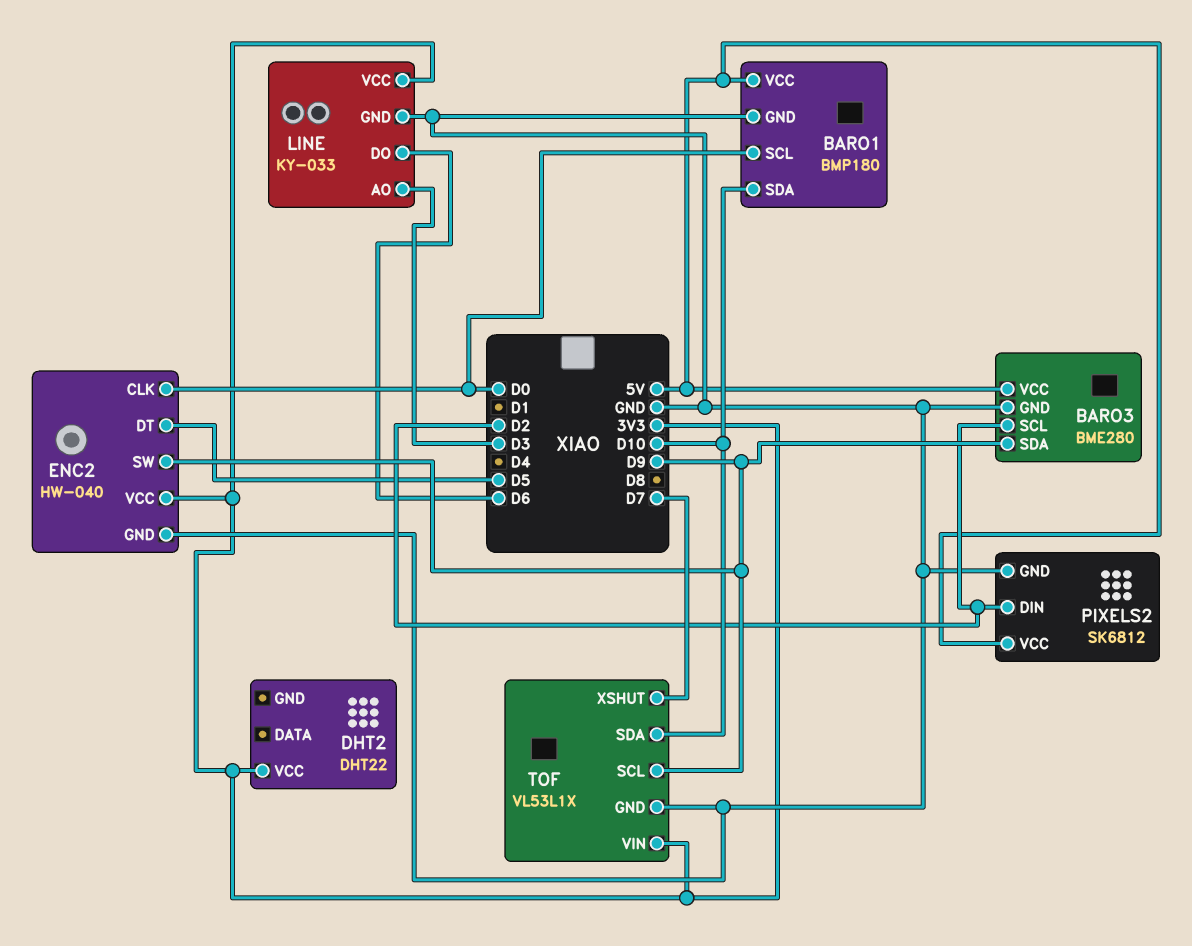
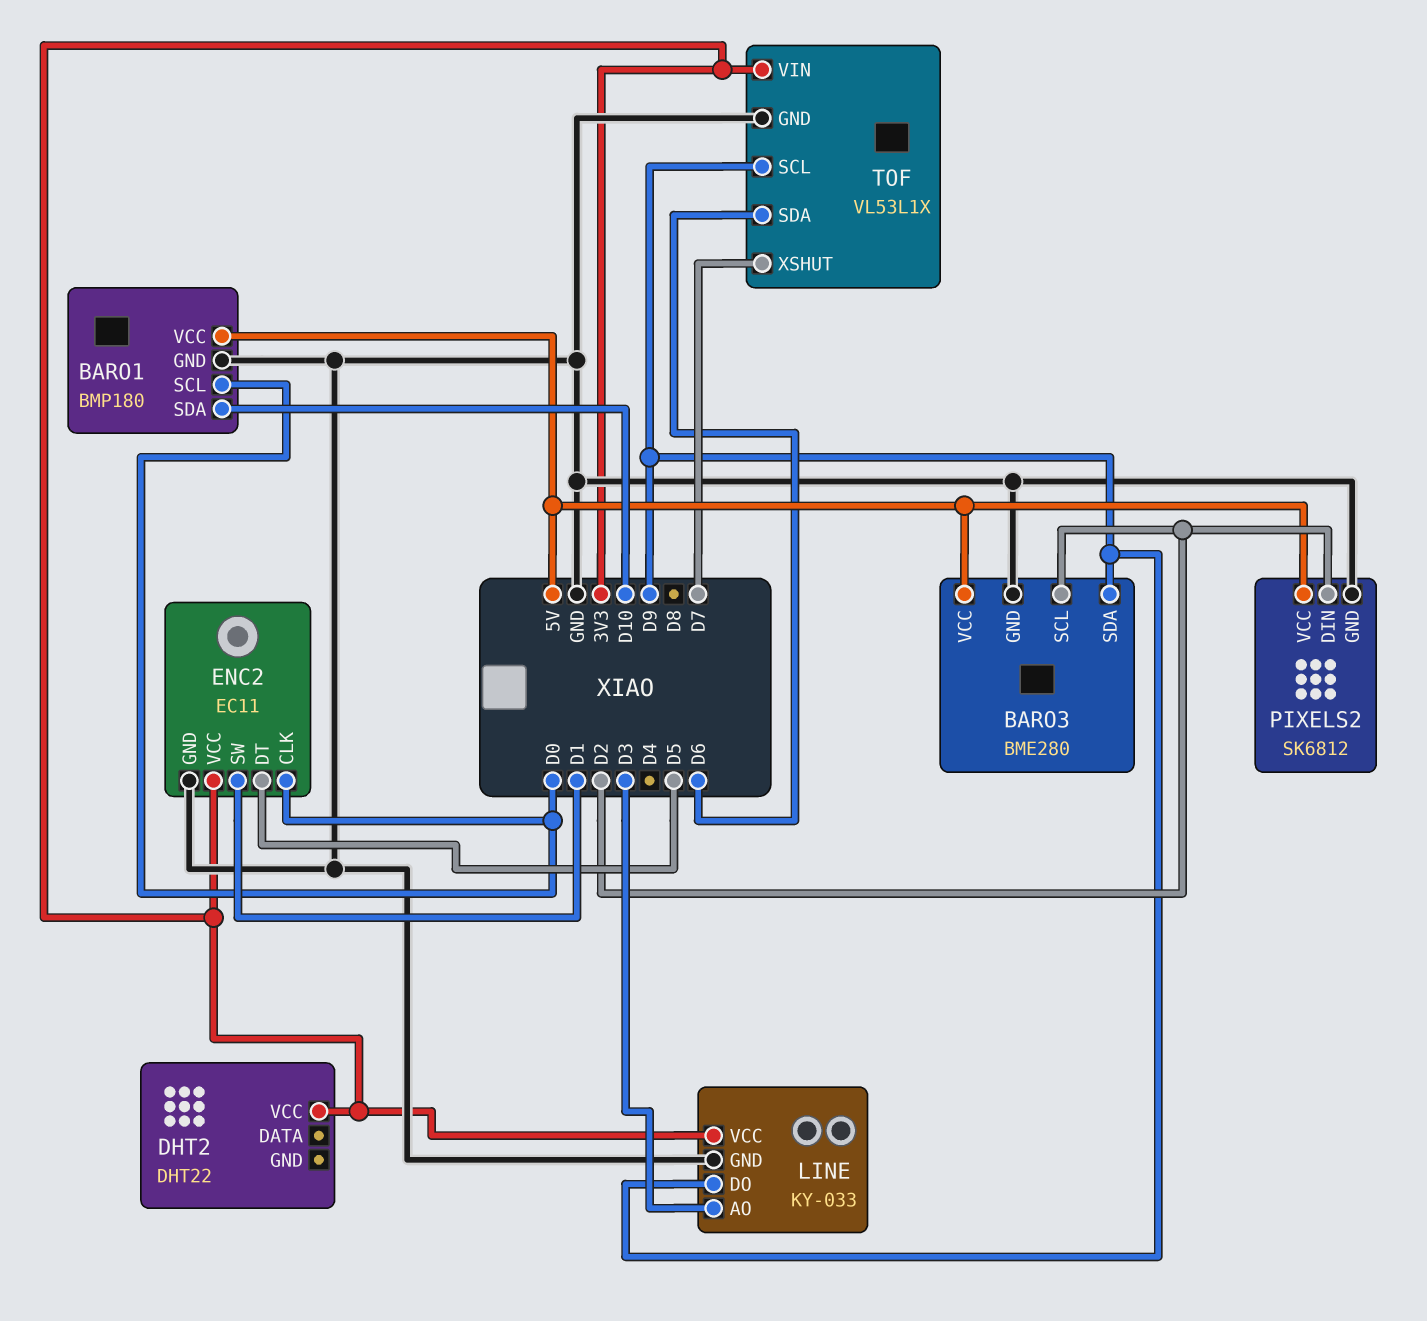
ENC2: HW-040 -> EC11
ENC2 pin SW: D9 -> D1
LINE pin DO: D6 -> D9
TOF pin SDA: D10 -> D6

